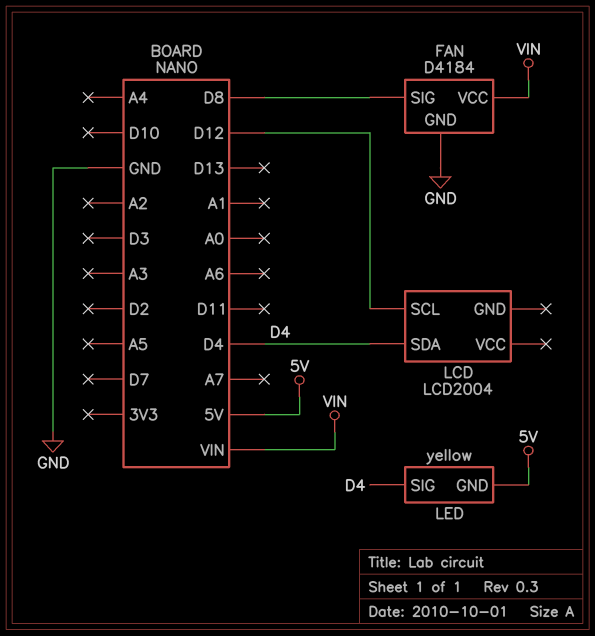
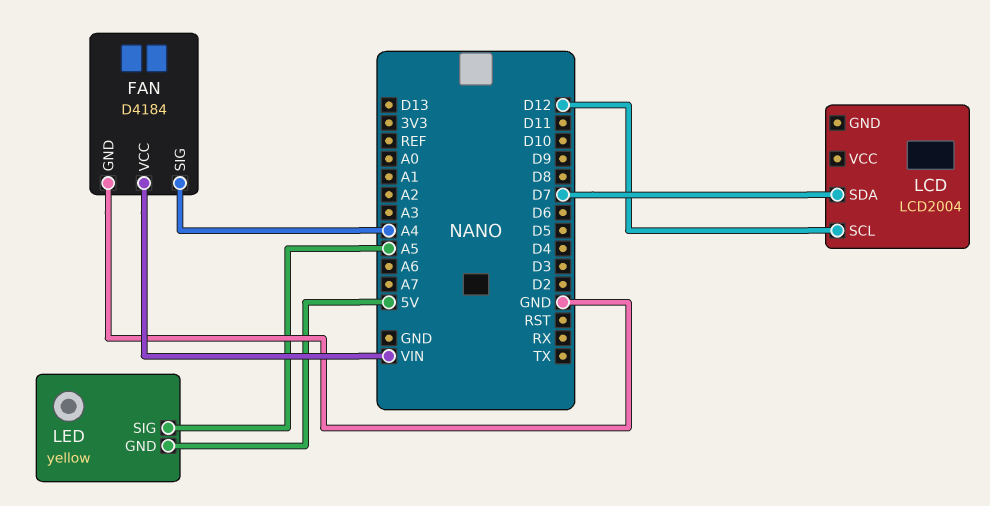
FAN pin SIG: D8 -> A4
LCD pin SDA: D4 -> D7
LED pin SIG: D4 -> A5

